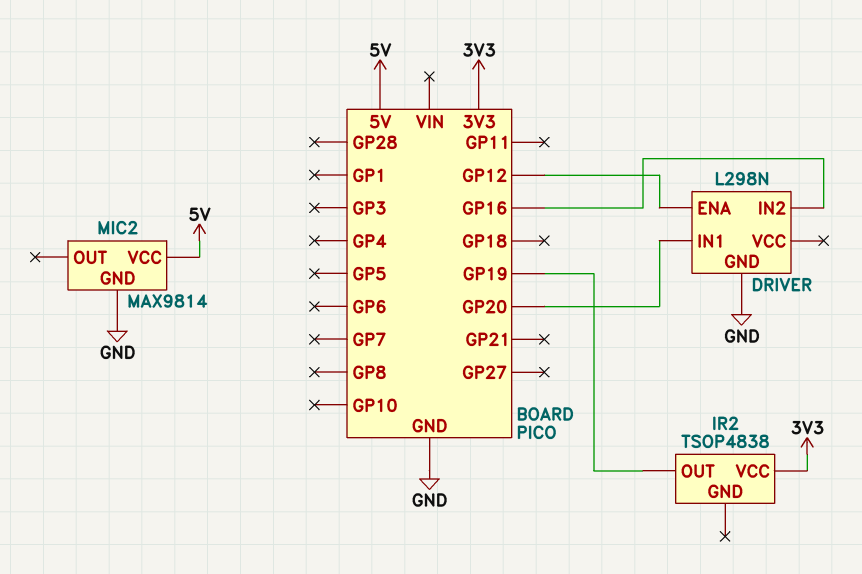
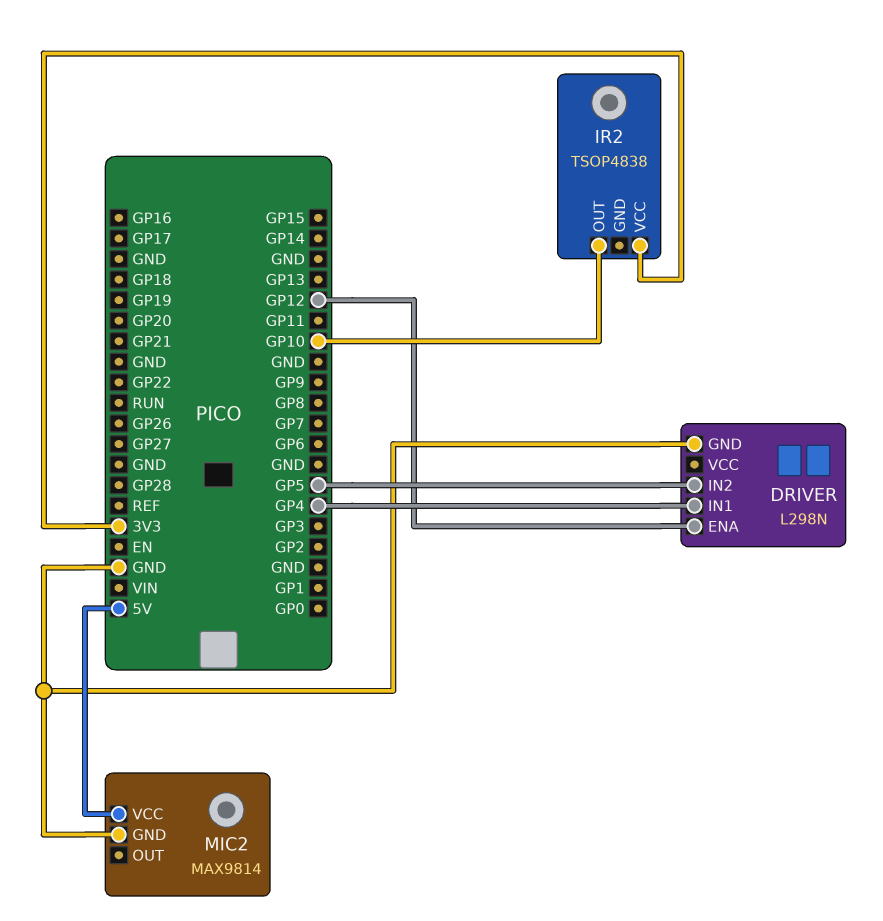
DRIVER pin IN1: GP20 -> GP4
DRIVER pin IN2: GP16 -> GP5
IR2 pin OUT: GP19 -> GP10

